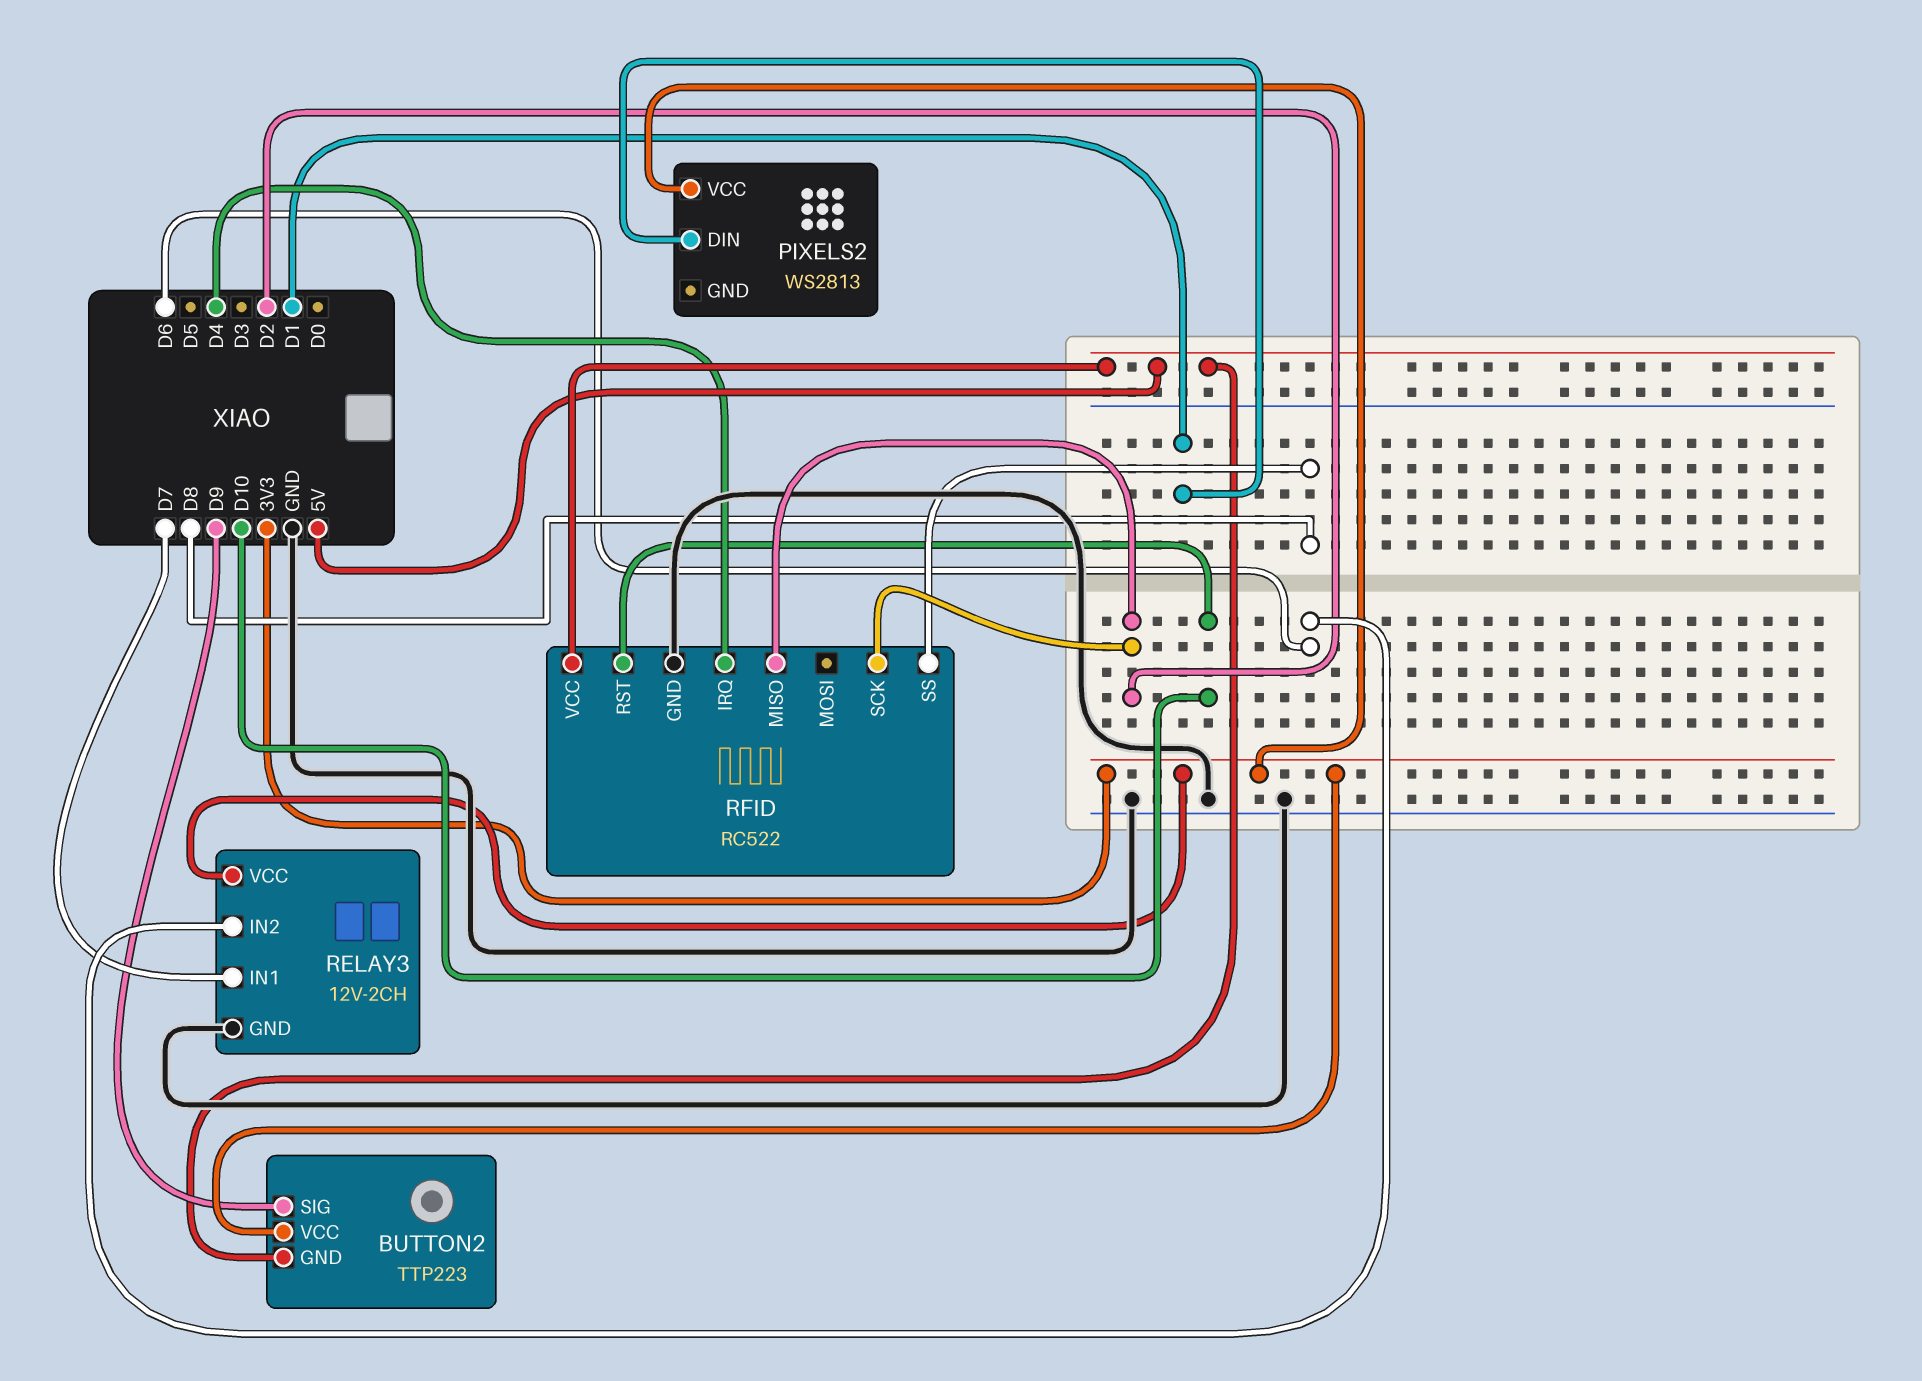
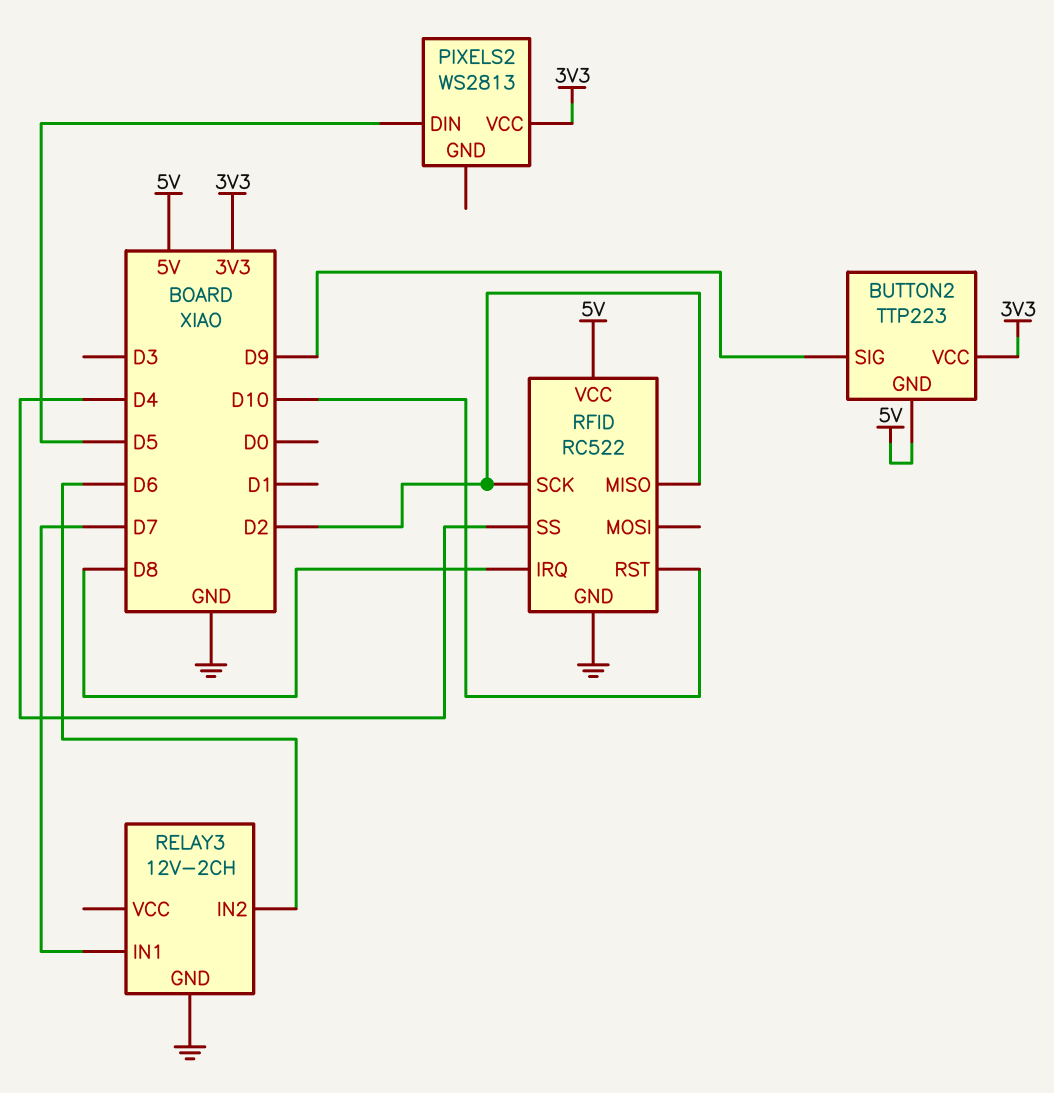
PIXELS2 pin DIN: D1 -> D5
RELAY3 pin VCC: 3V3 -> none
RFID pin IRQ: D4 -> D8
RFID pin SS: D8 -> D4

